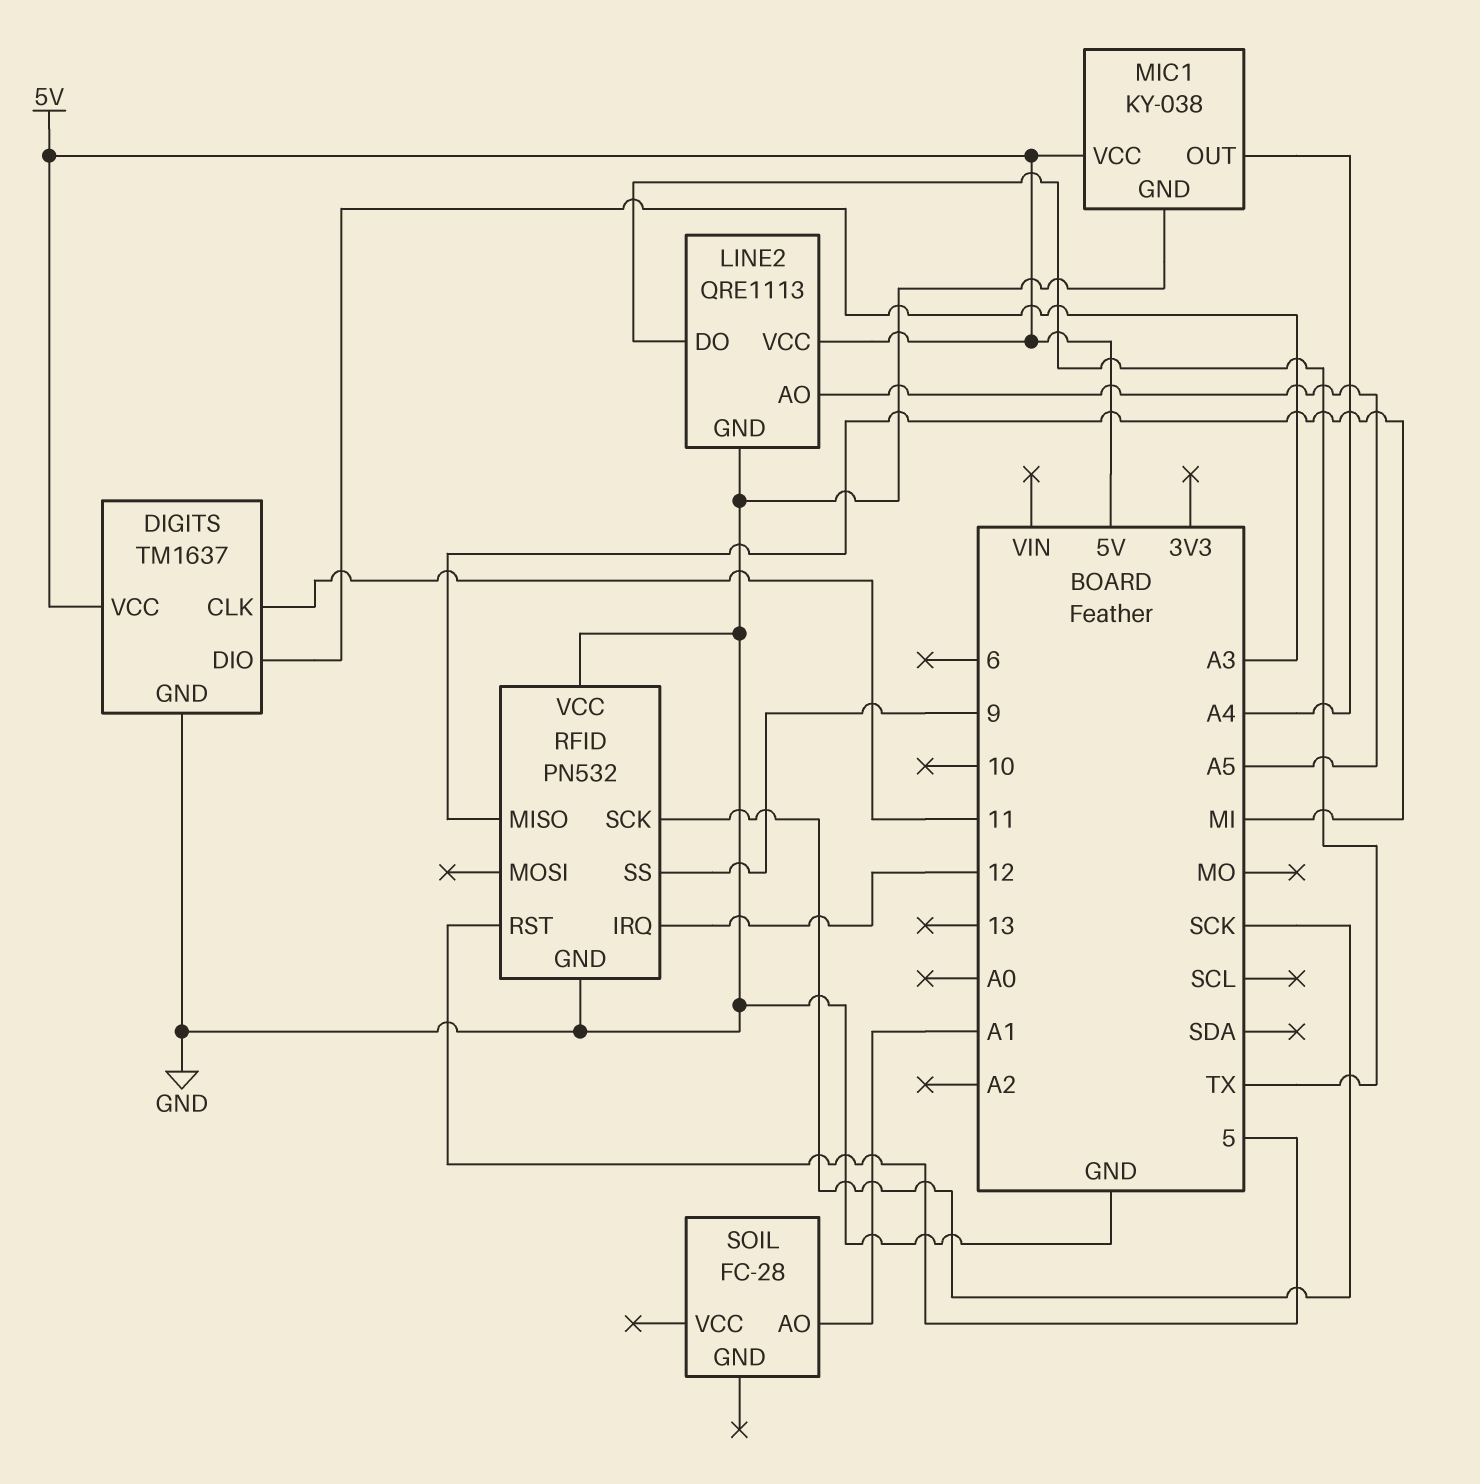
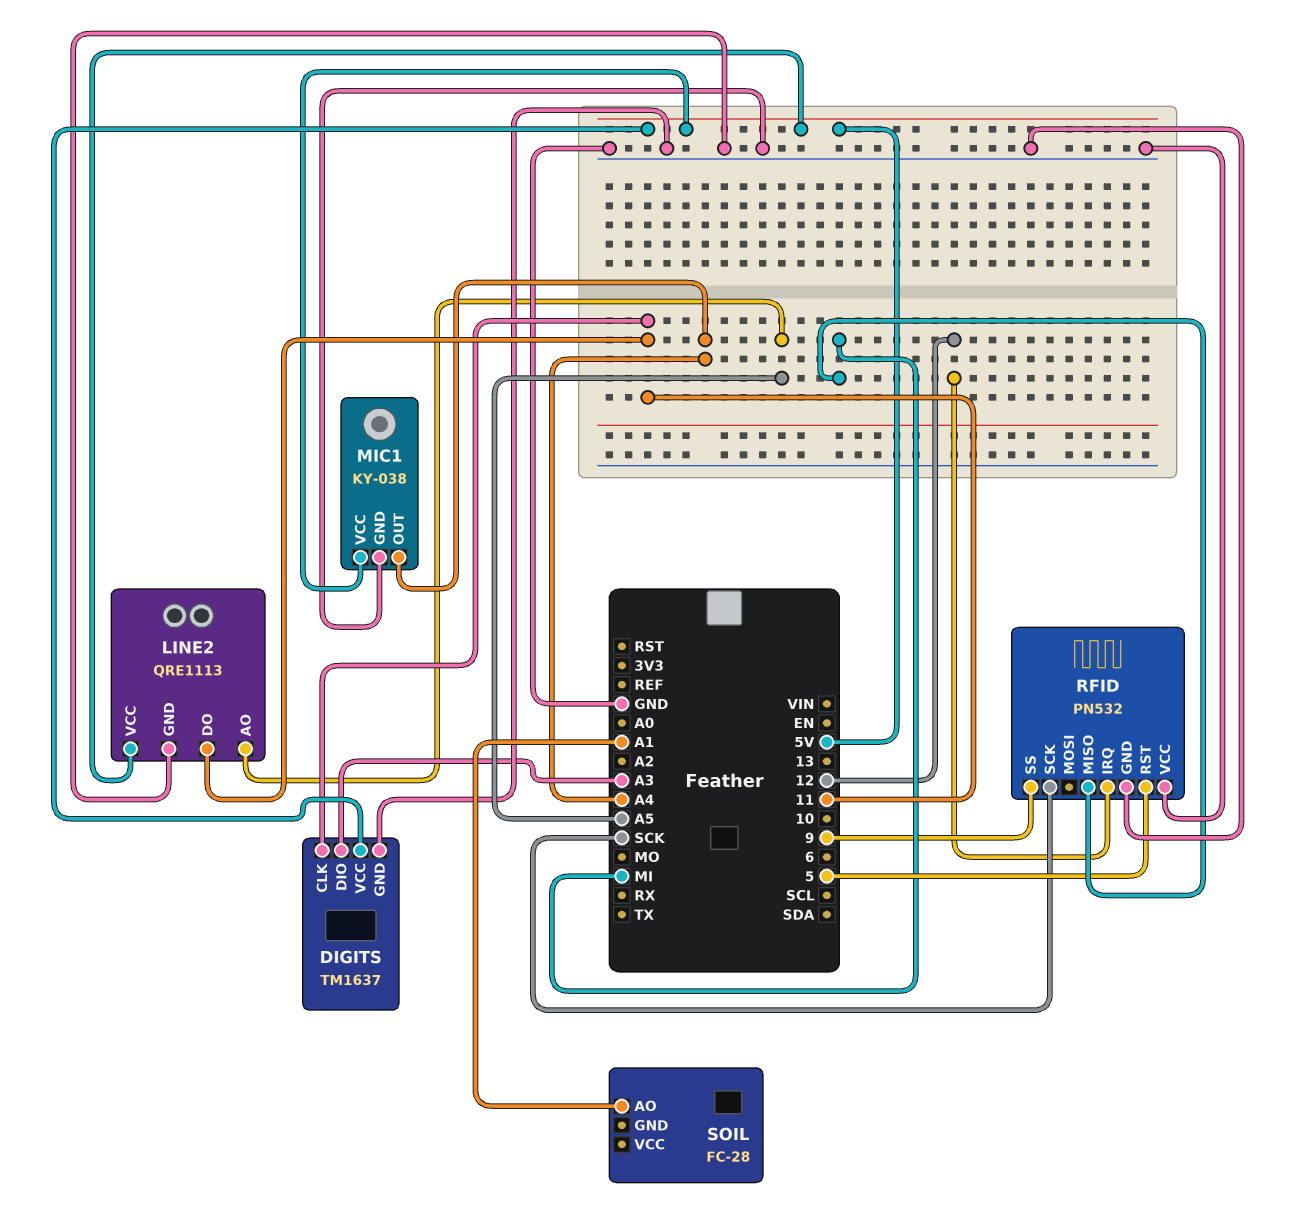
LINE2 pin DO: TX -> 11

